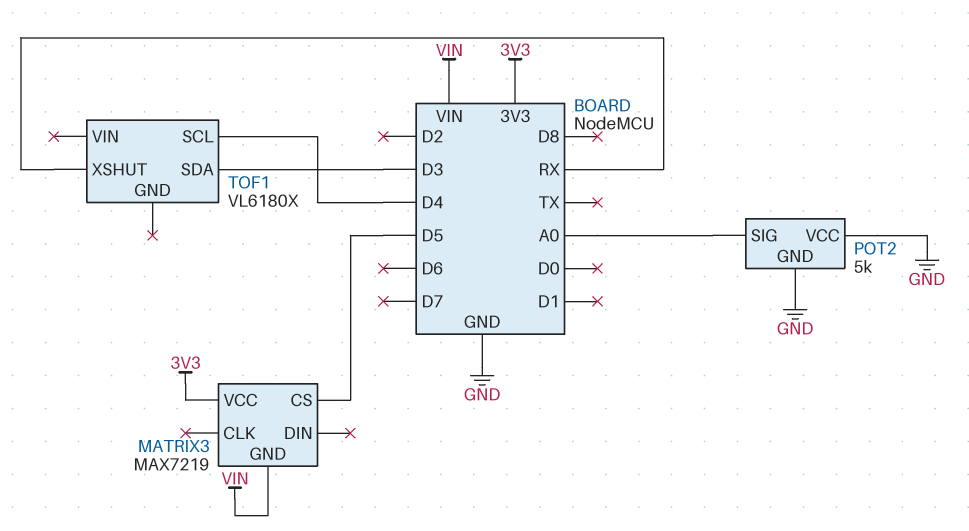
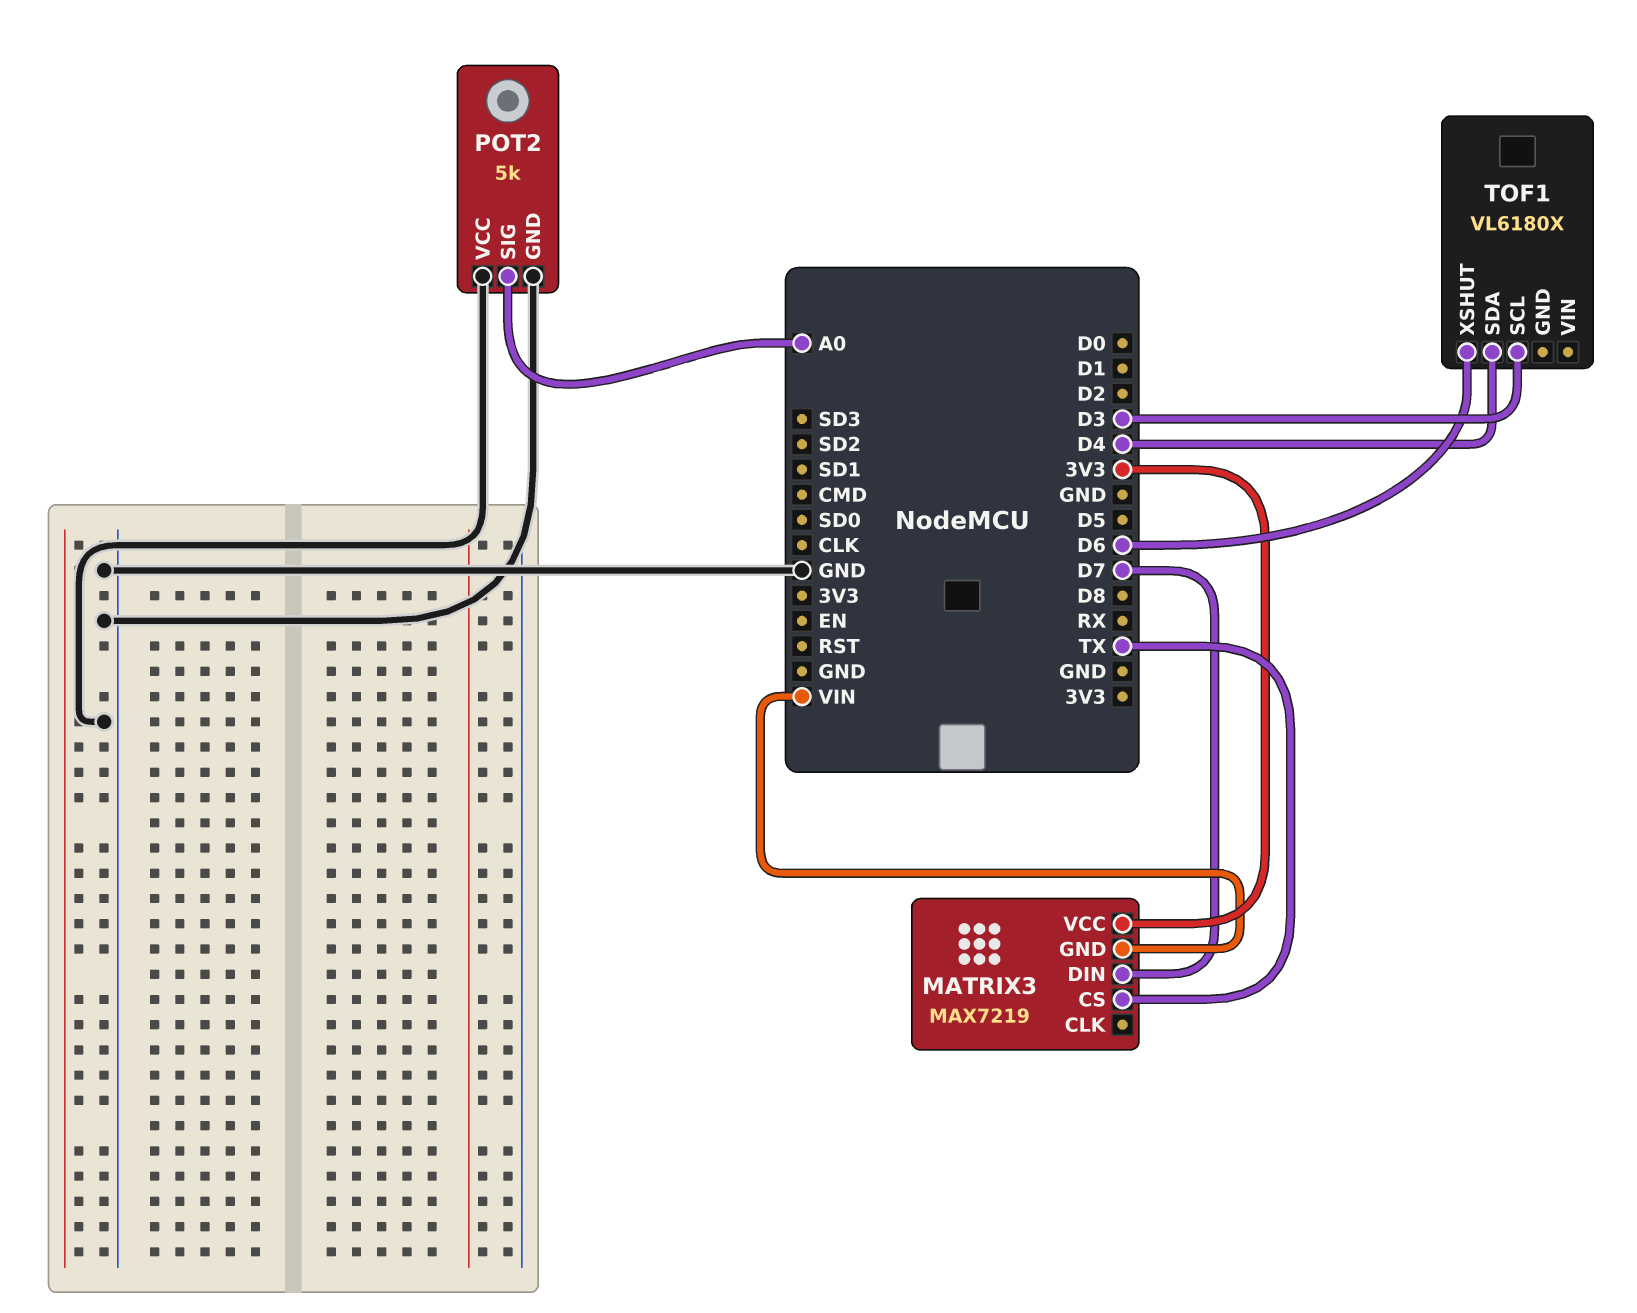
MATRIX3 pin CS: D5 -> TX
MATRIX3 pin DIN: none -> D7
TOF1 pin SCL: D4 -> D3
TOF1 pin SDA: D3 -> D4
TOF1 pin XSHUT: RX -> D6

